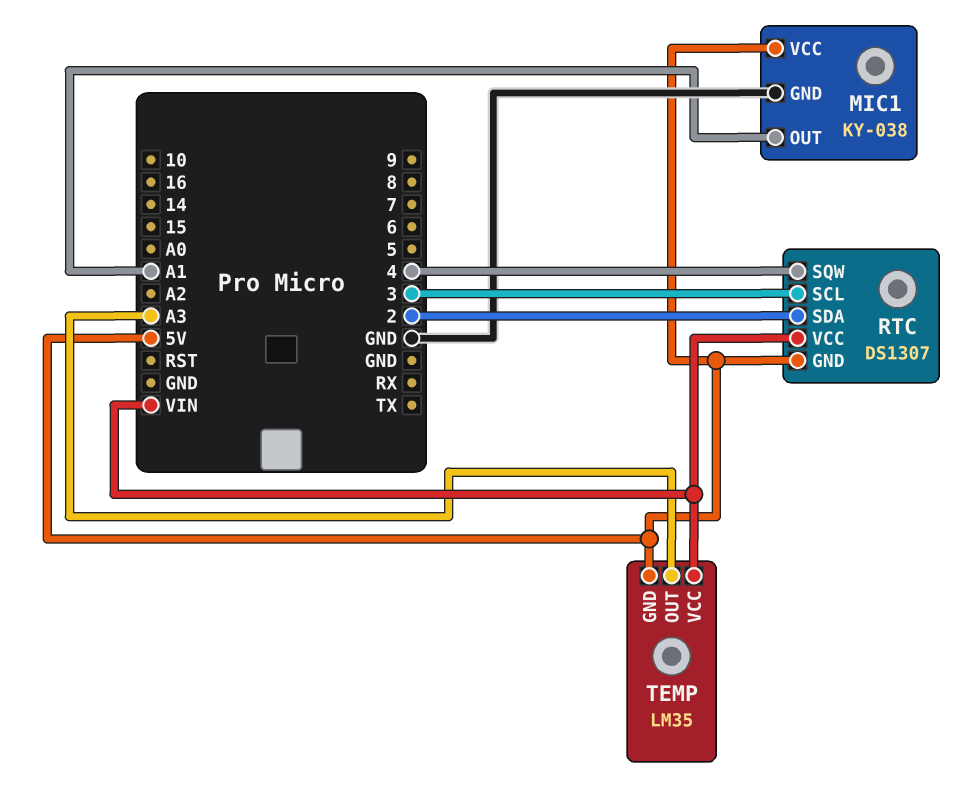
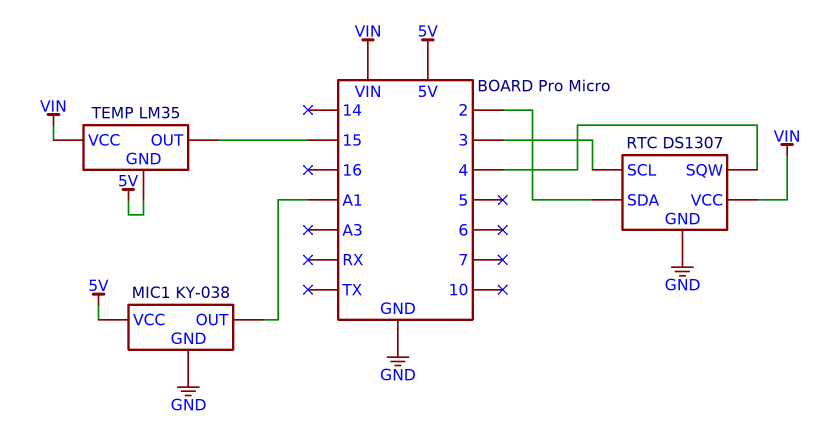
RTC pin GND: 5V -> GND
TEMP pin OUT: A3 -> 15

